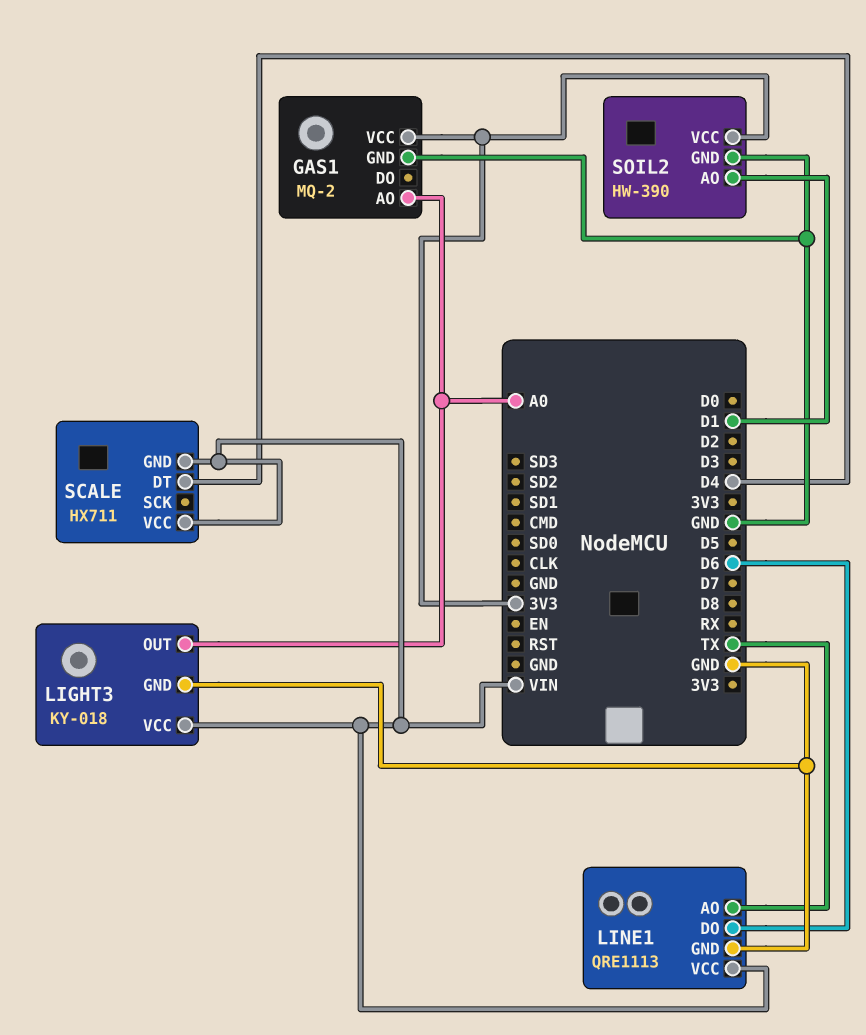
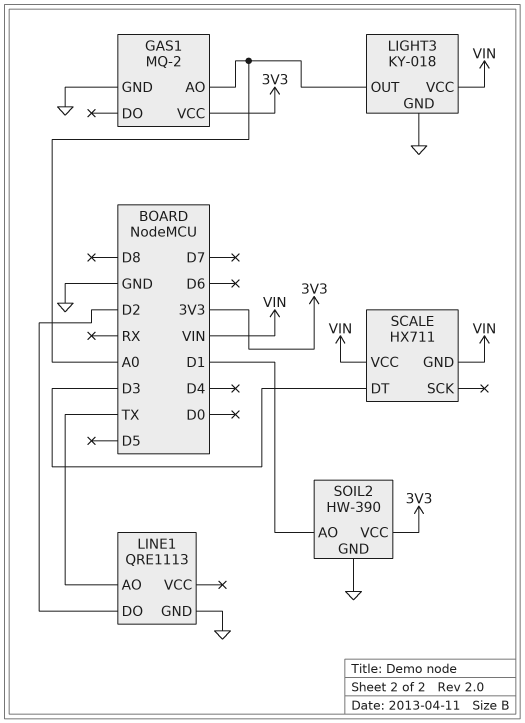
LINE1 pin DO: D6 -> D2
LINE1 pin VCC: VIN -> none
SCALE pin DT: D4 -> D3

